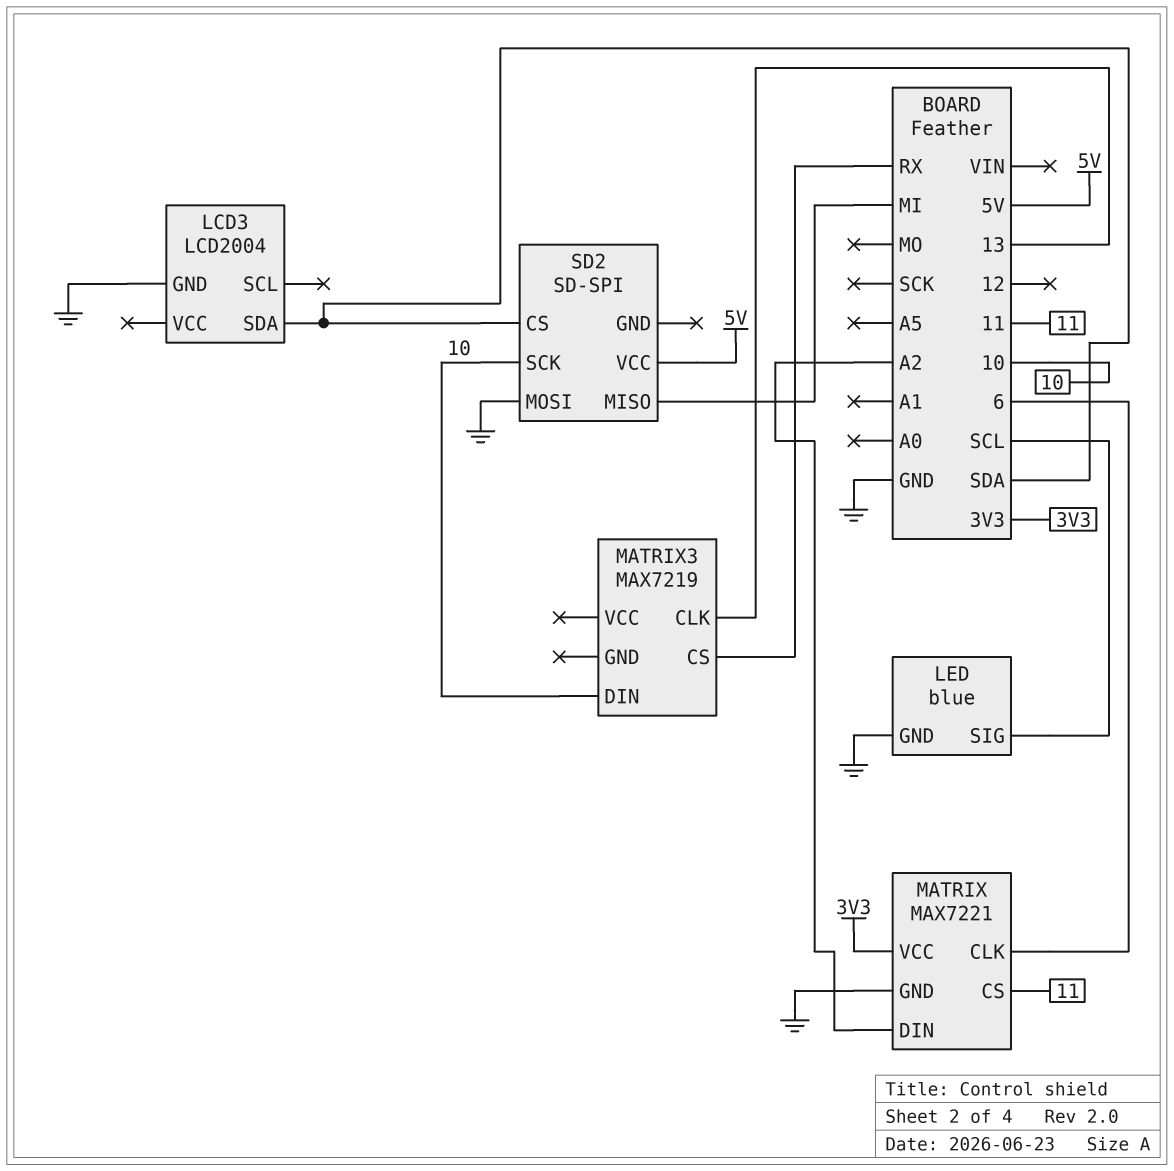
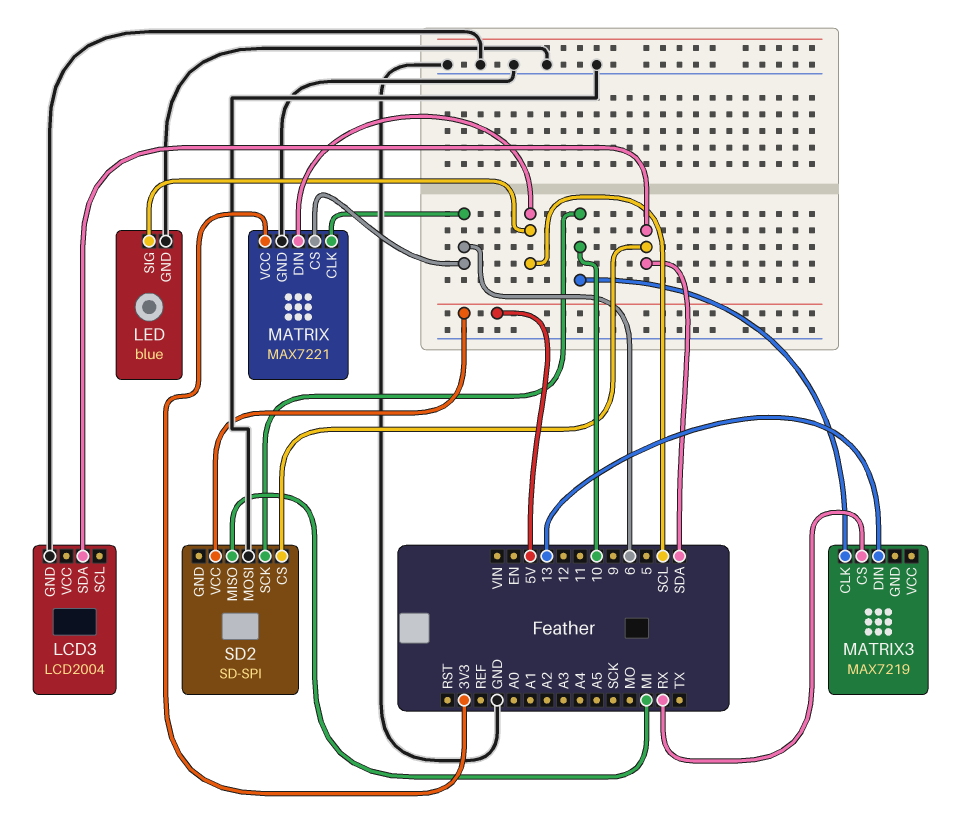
MATRIX pin CS: 11 -> 6
MATRIX pin DIN: A2 -> SCL
MATRIX3 pin CLK: 13 -> 10
MATRIX3 pin DIN: 10 -> 13

